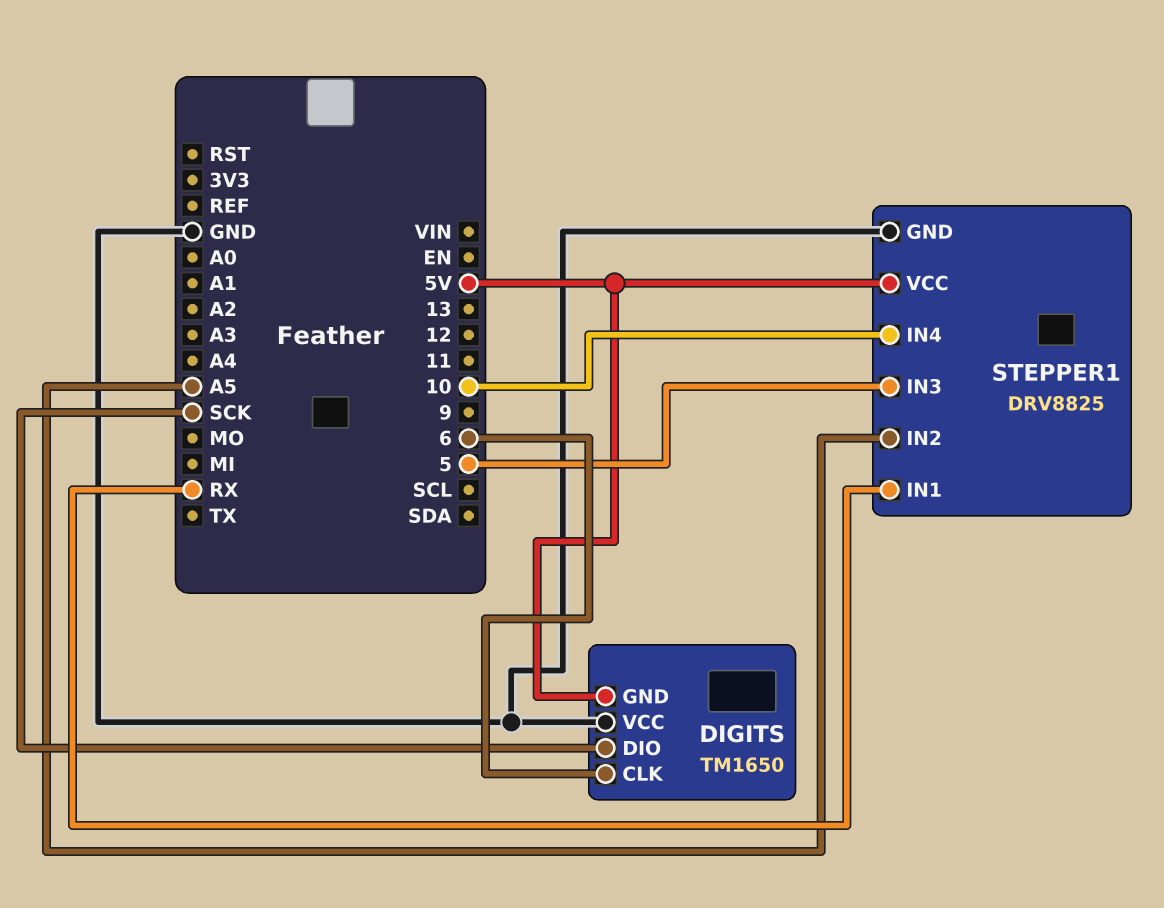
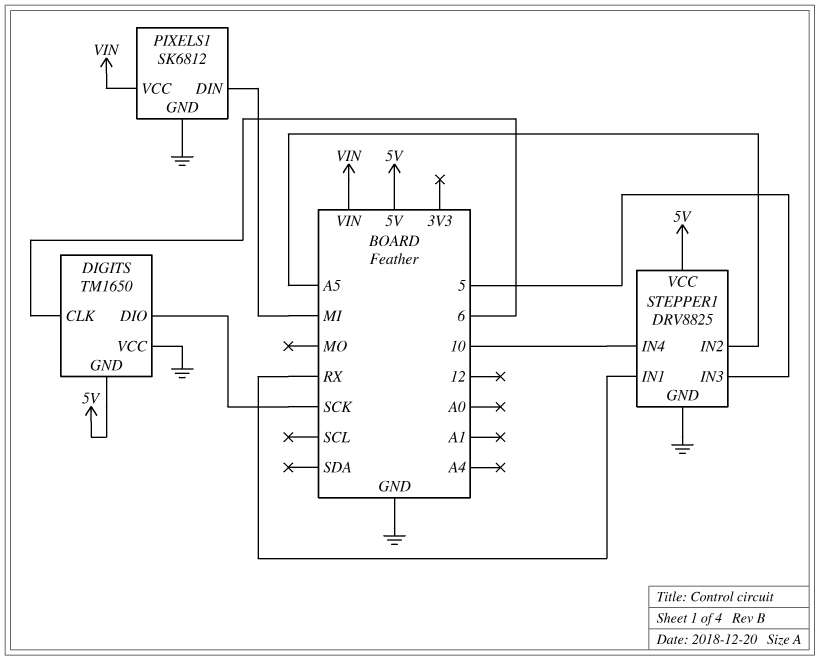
PIXELS1: none -> SK6812
PIXELS1 pin DIN: none -> MI
PIXELS1 pin GND: none -> GND
PIXELS1 pin VCC: none -> VIN

